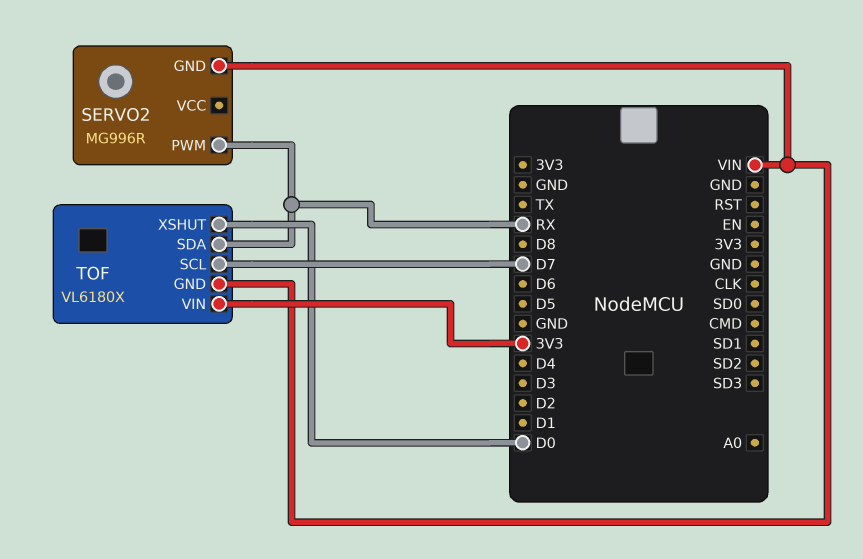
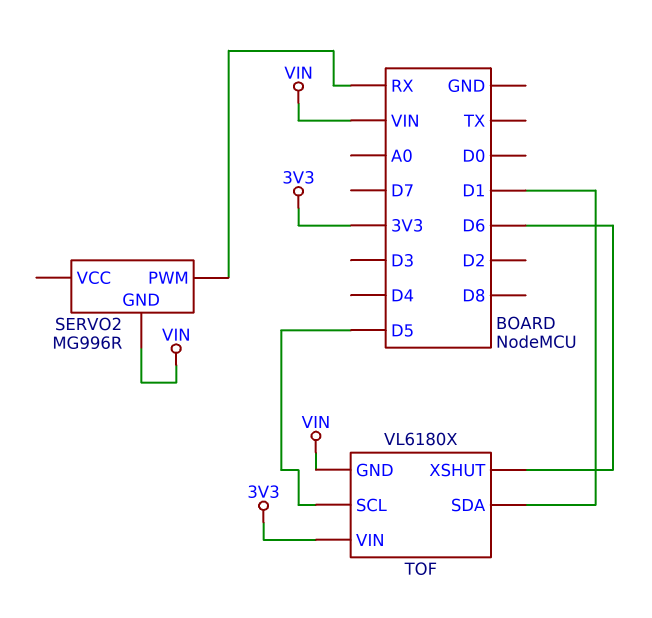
TOF pin SCL: D7 -> D5
TOF pin SDA: RX -> D1
TOF pin XSHUT: D0 -> D6

